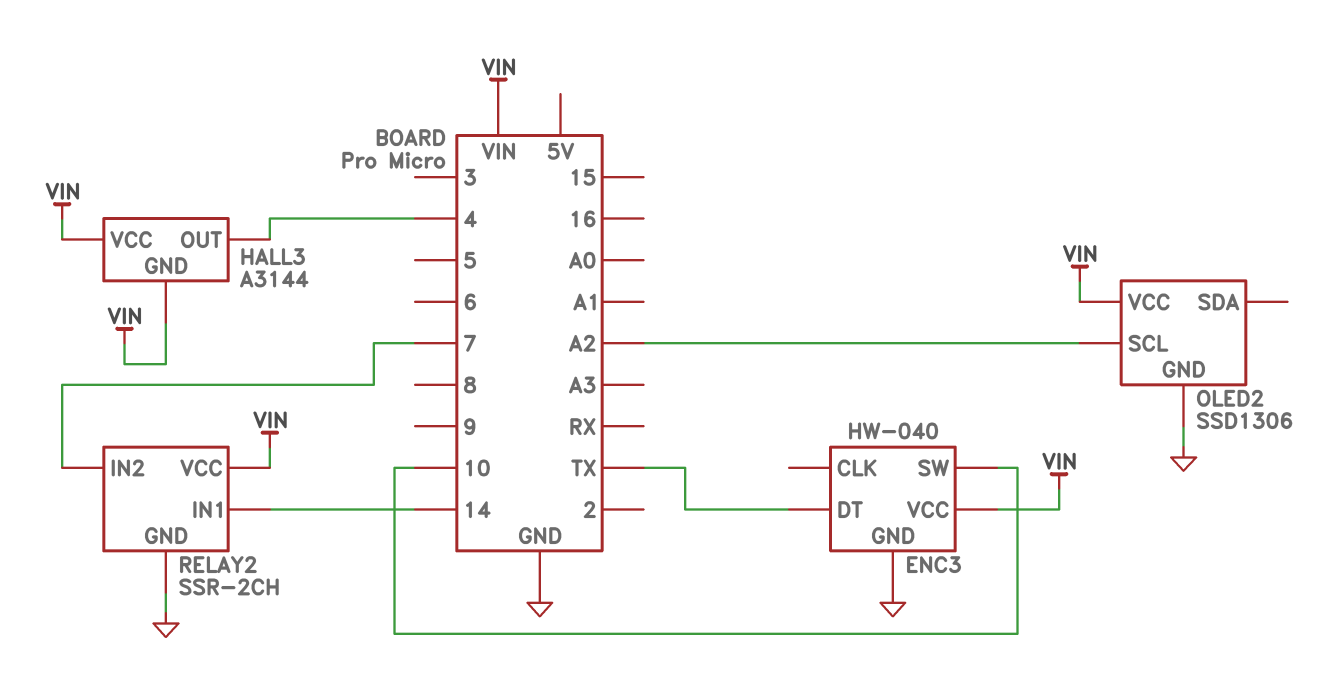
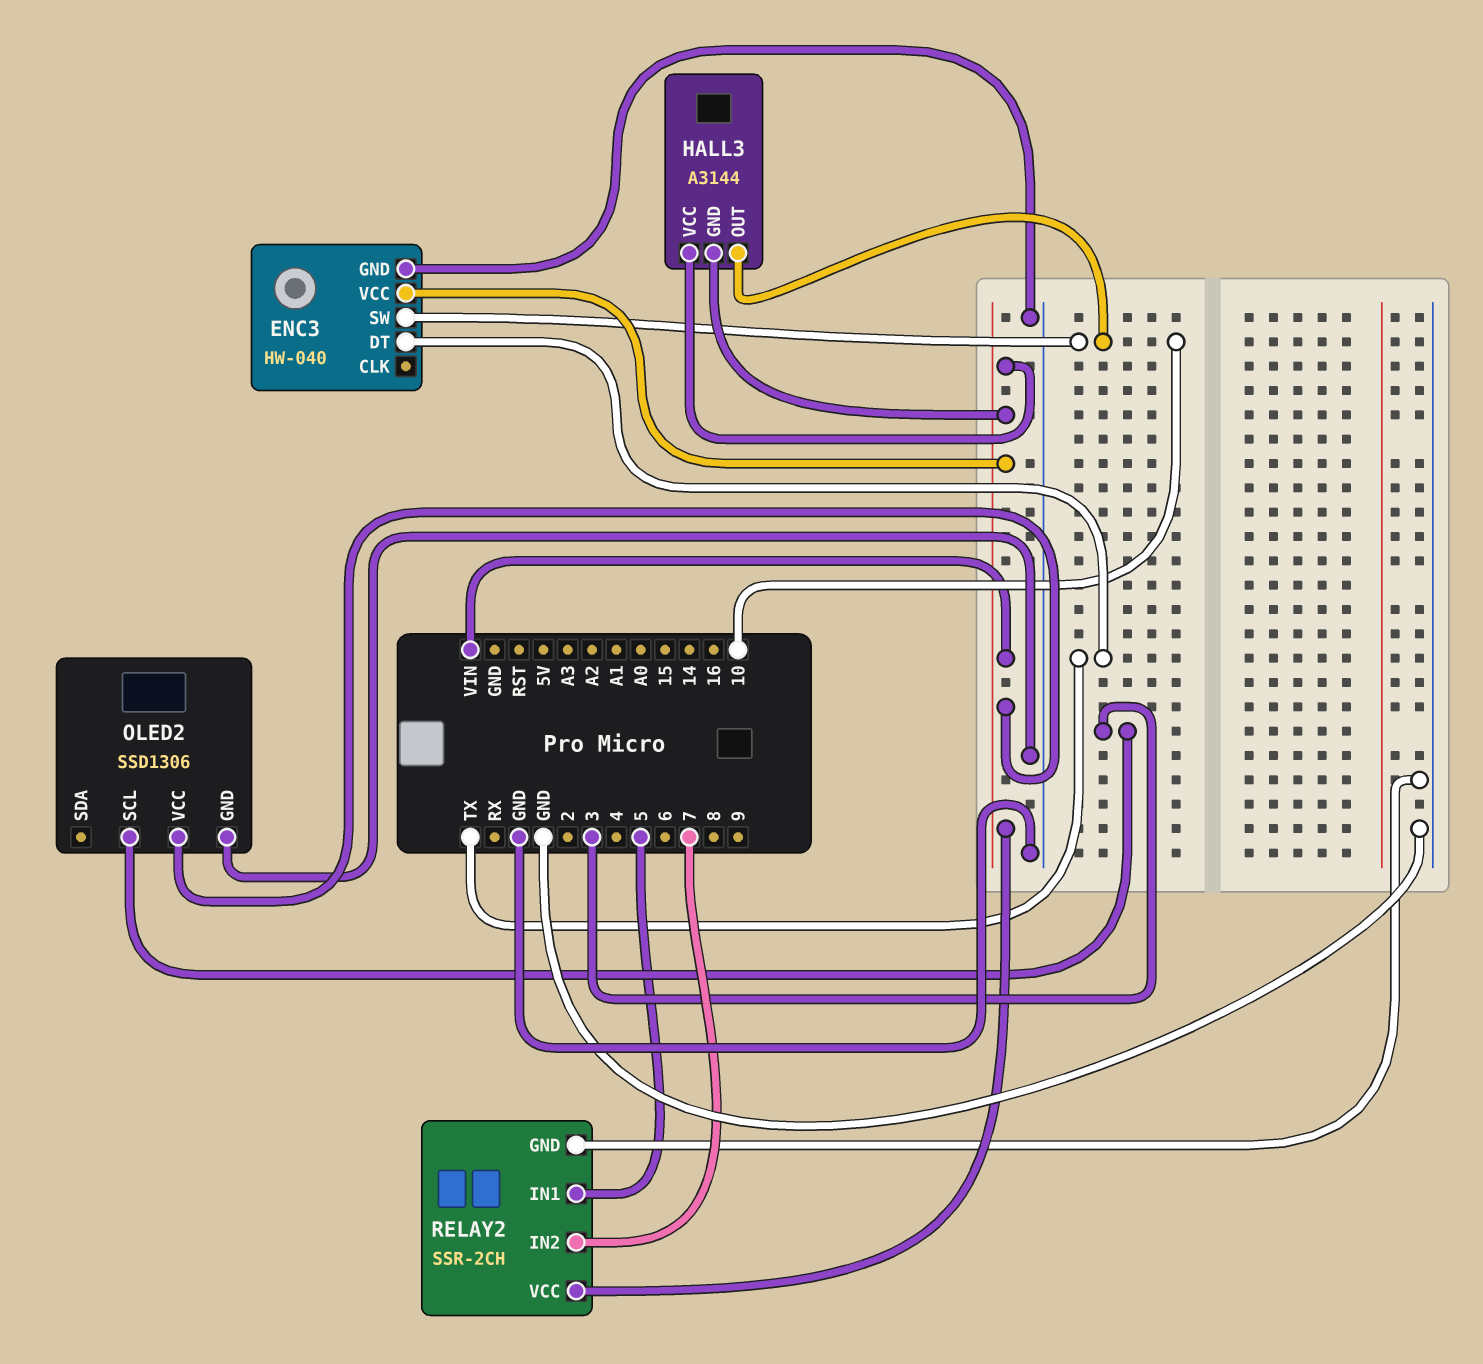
HALL3 pin OUT: 4 -> 10
OLED2 pin SCL: A2 -> 3
RELAY2 pin IN1: 14 -> 5

